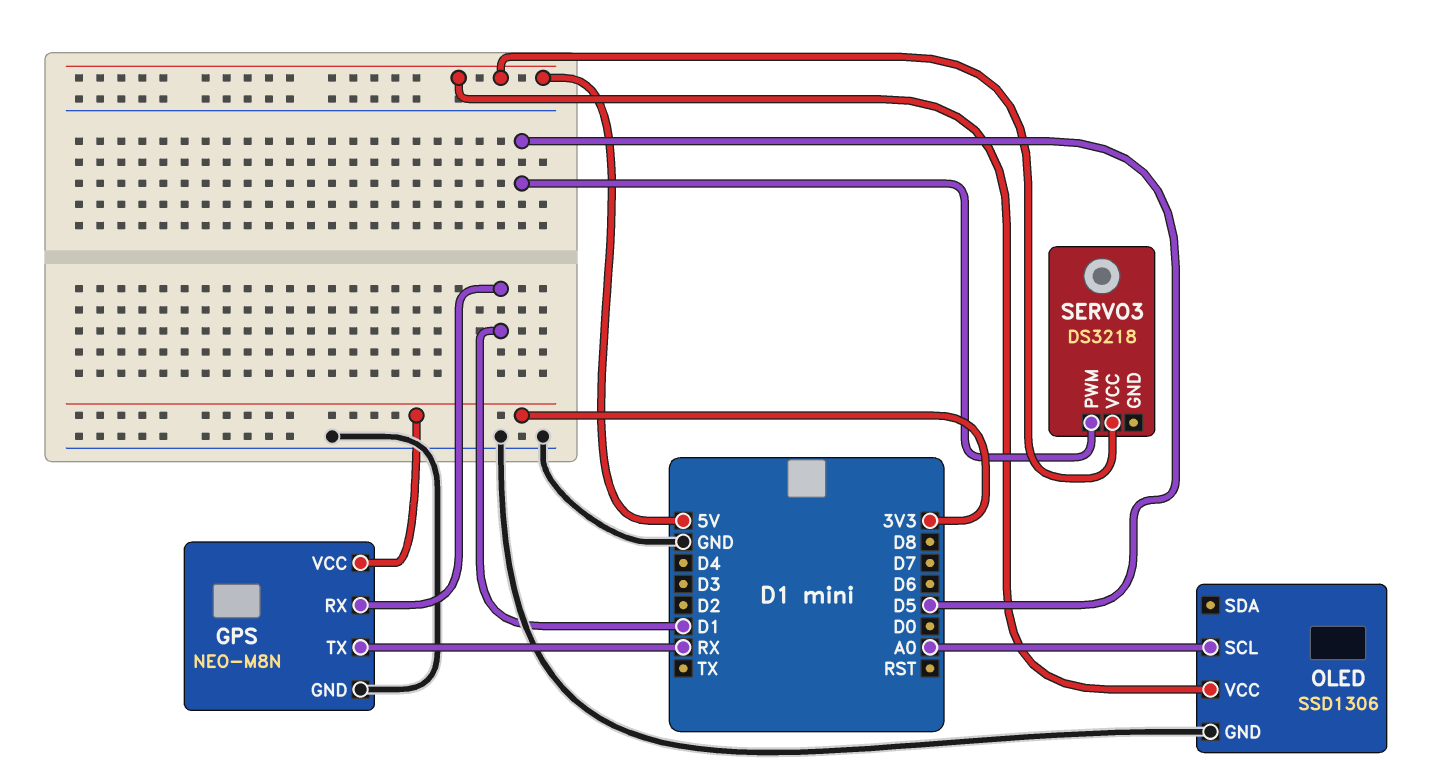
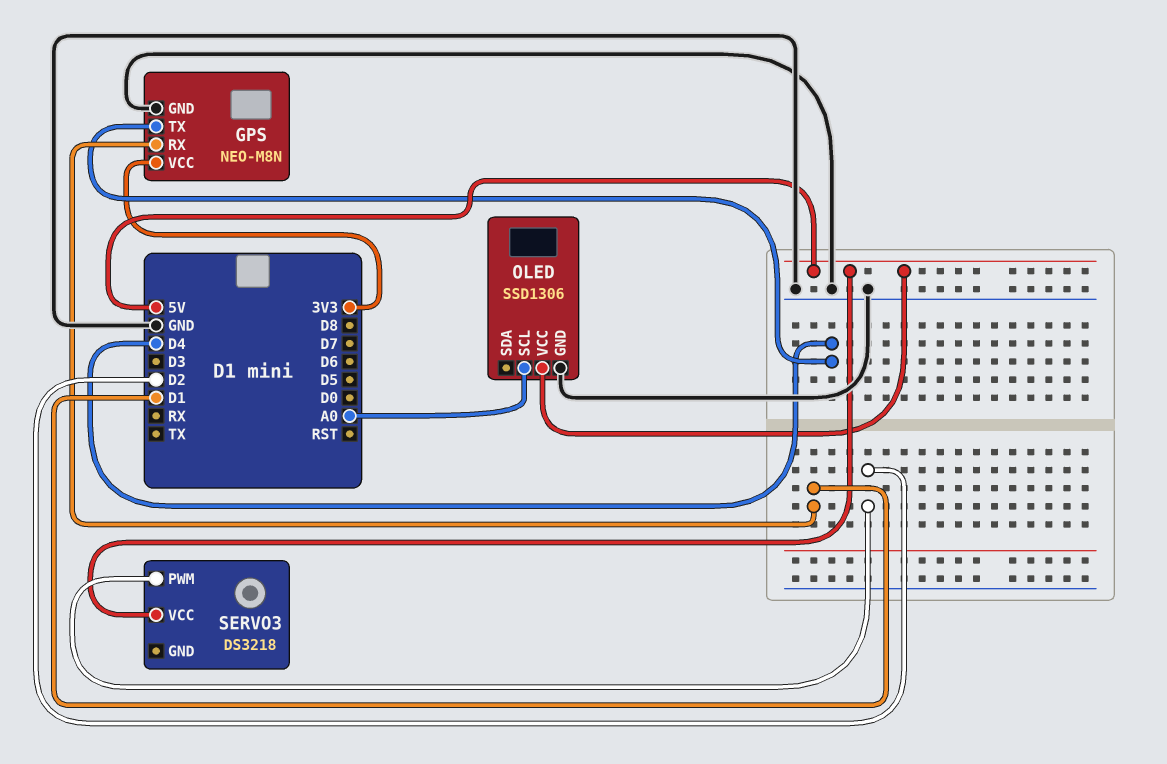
GPS pin TX: RX -> D4
SERVO3 pin PWM: D5 -> D2

